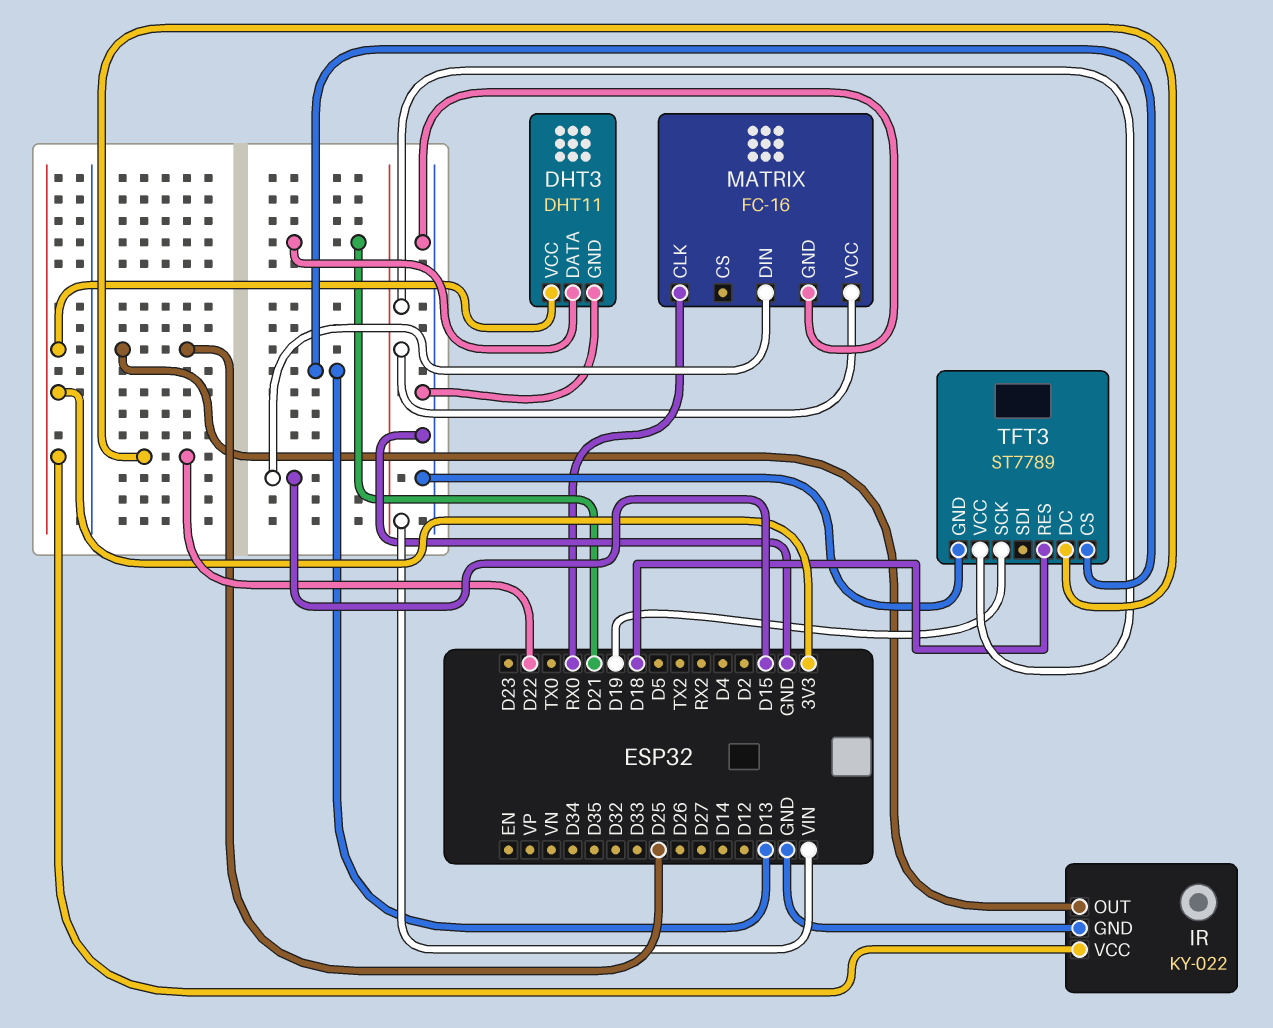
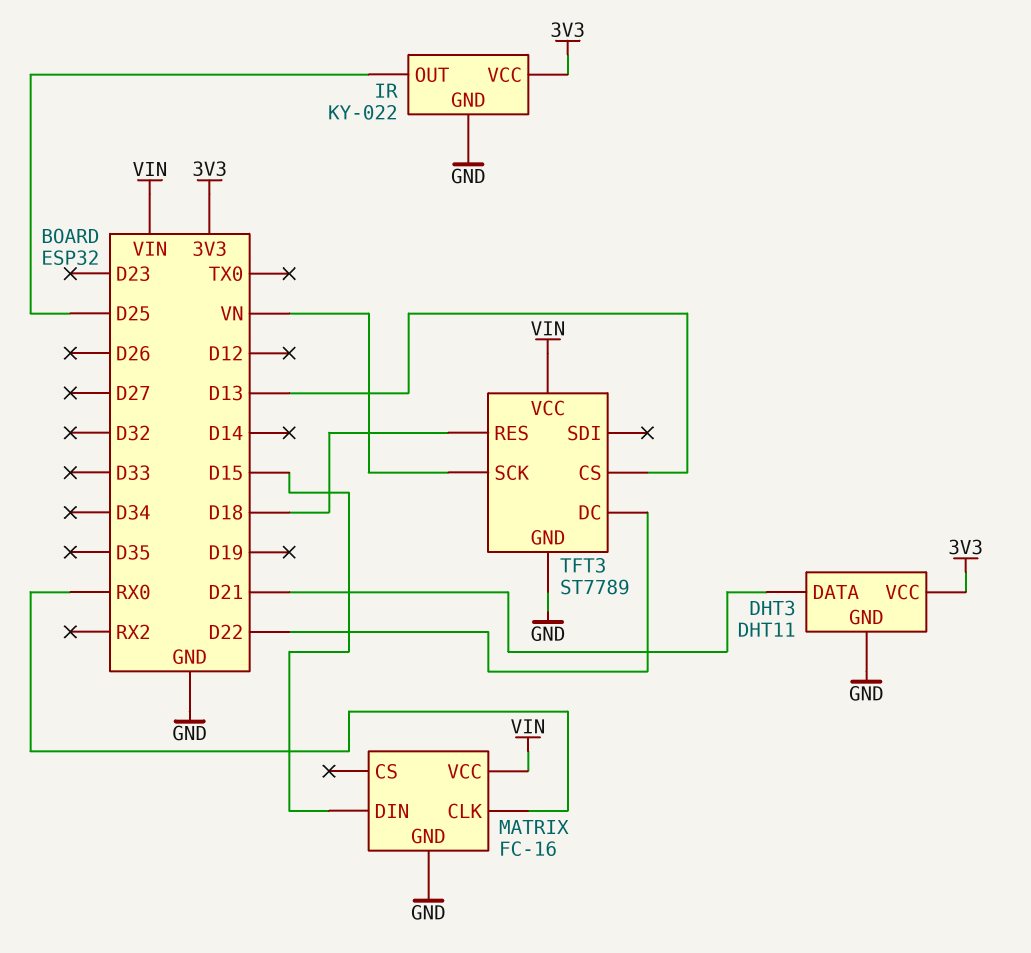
TFT3 pin SCK: D19 -> VN

